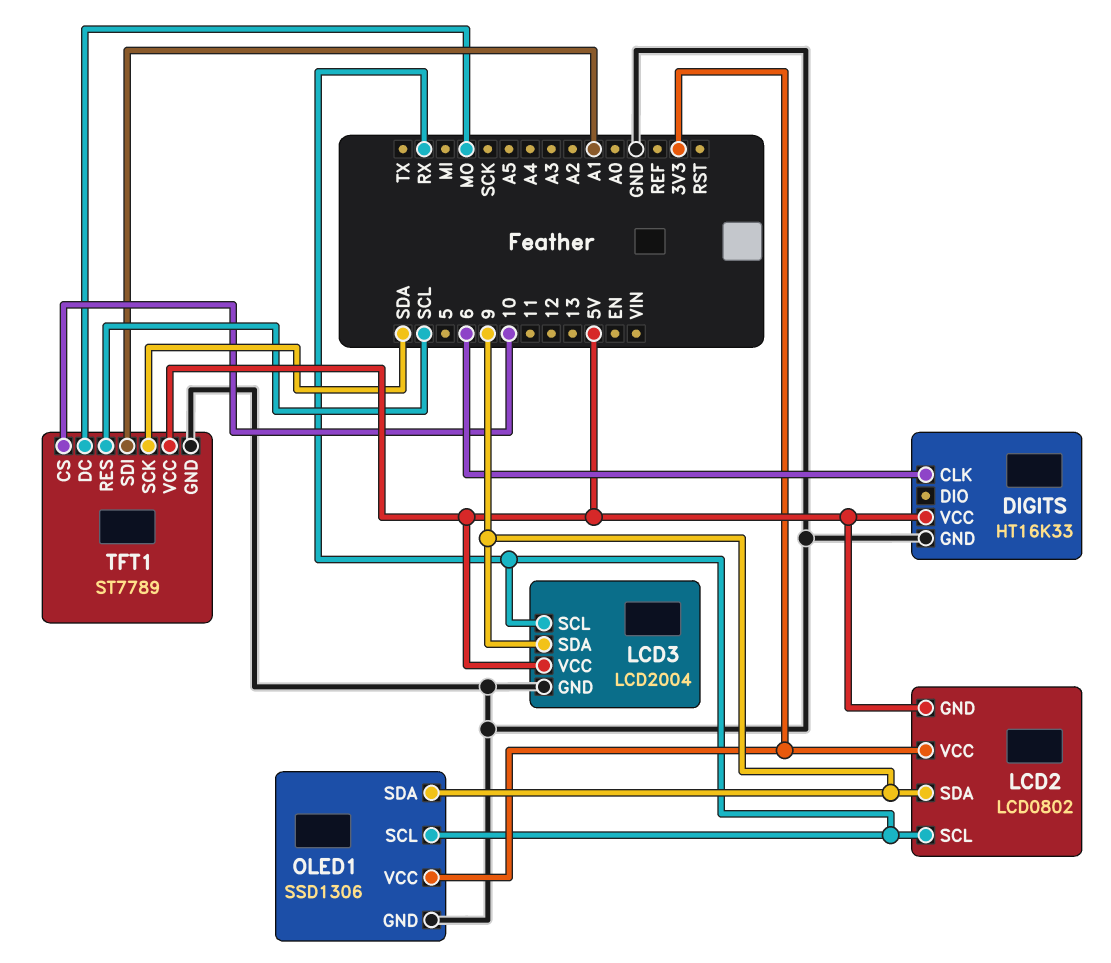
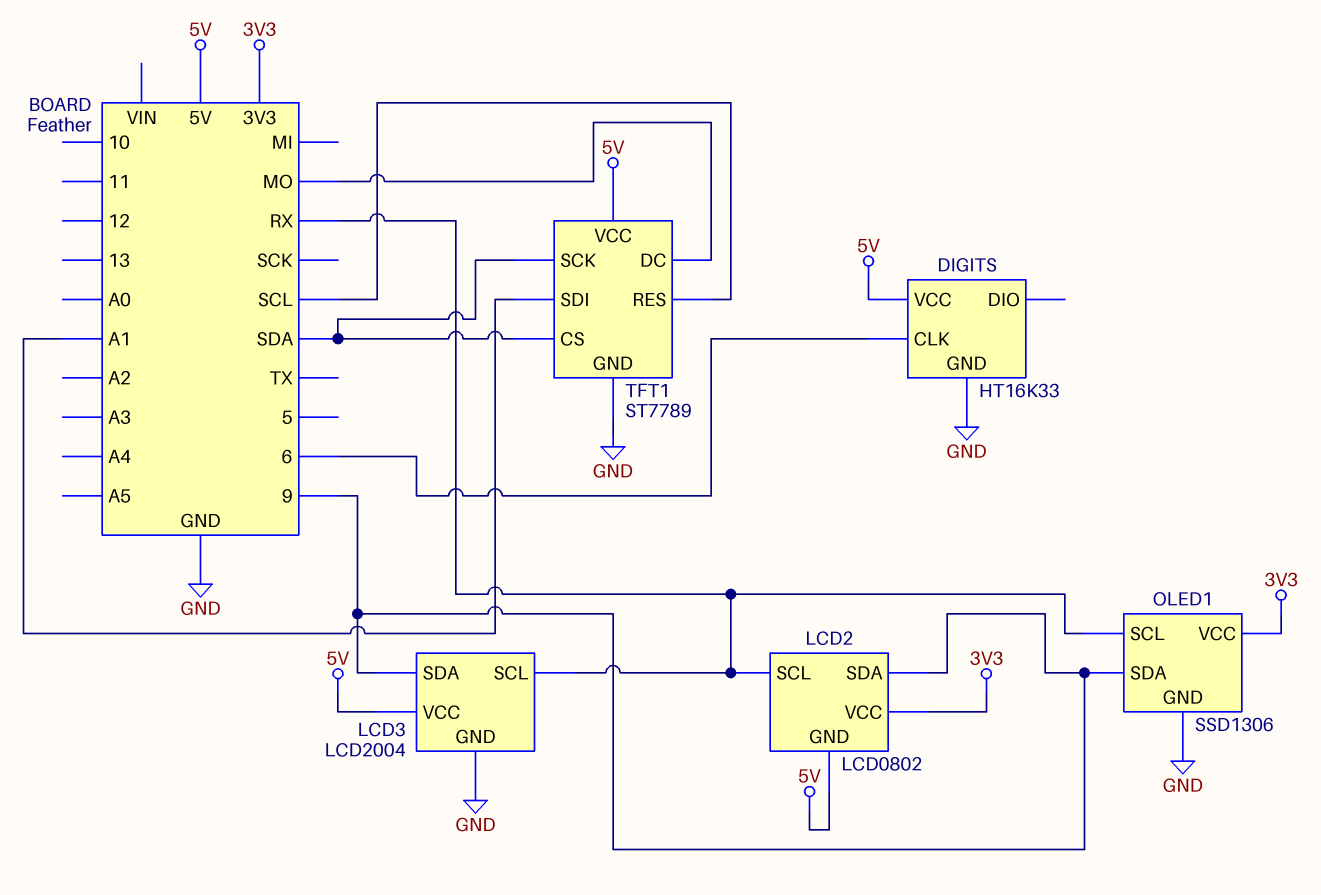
TFT1 pin CS: 10 -> SDA

